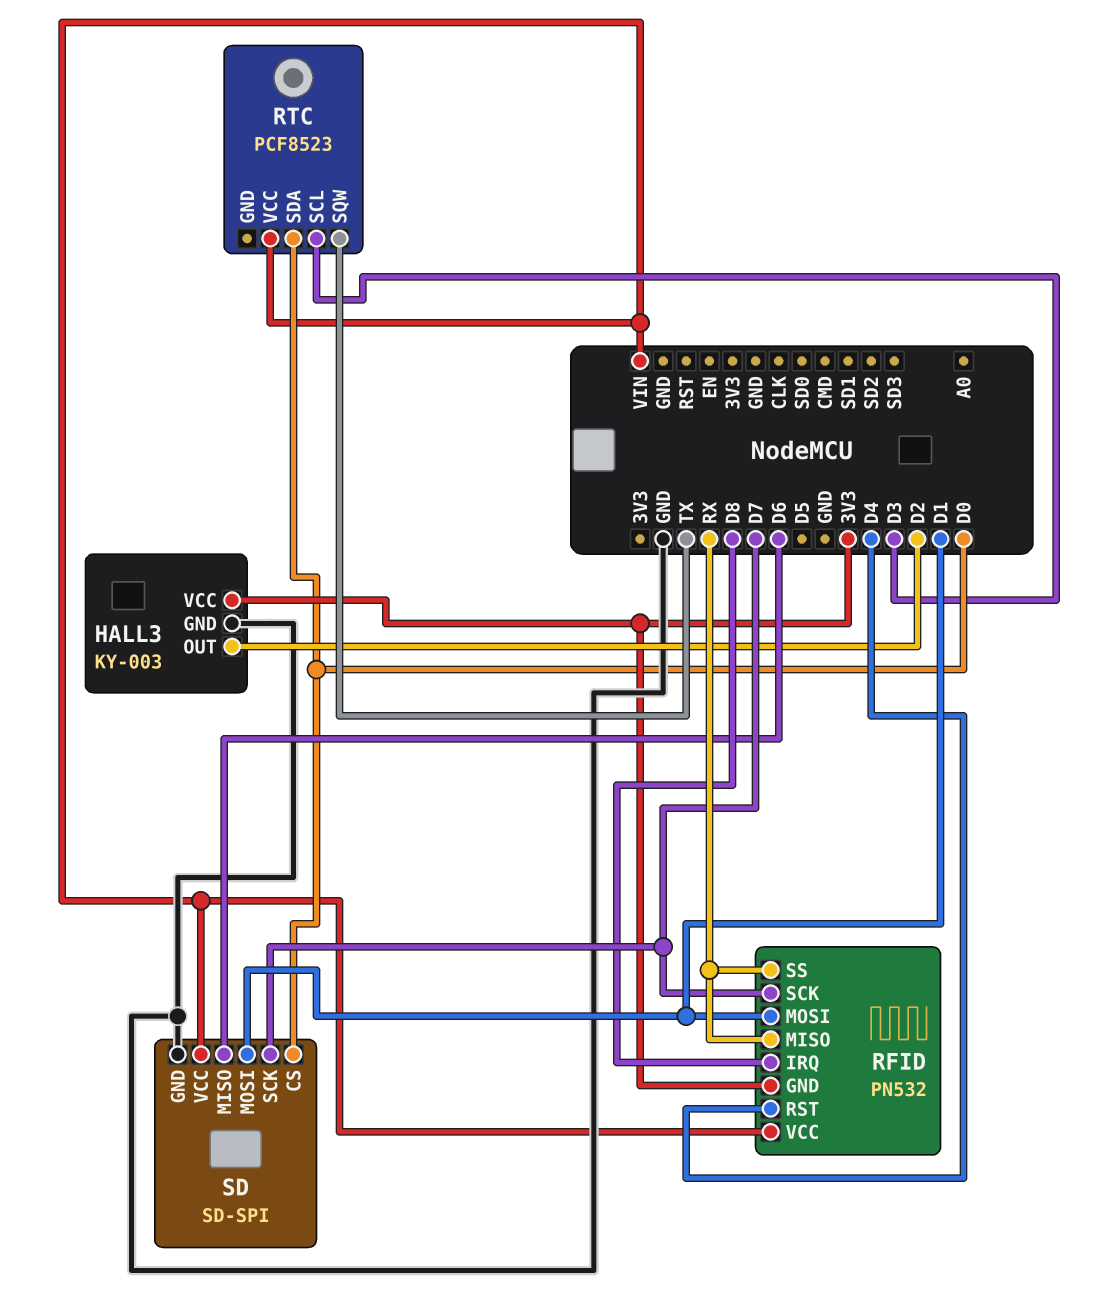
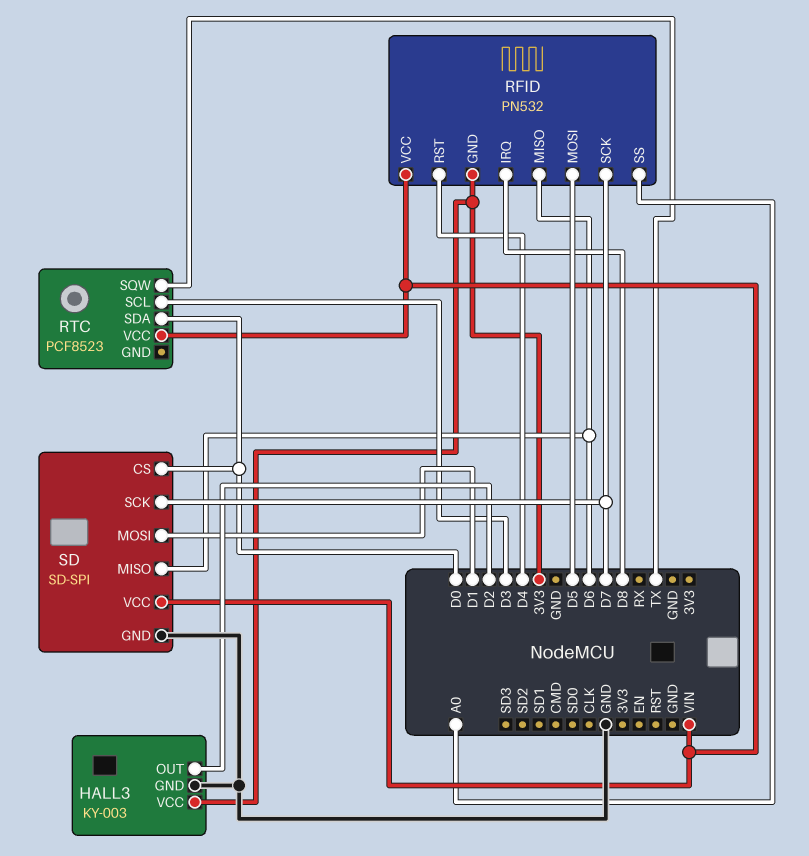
RFID pin MISO: RX -> D6
RFID pin MOSI: D1 -> D5
RFID pin SS: RX -> A0

